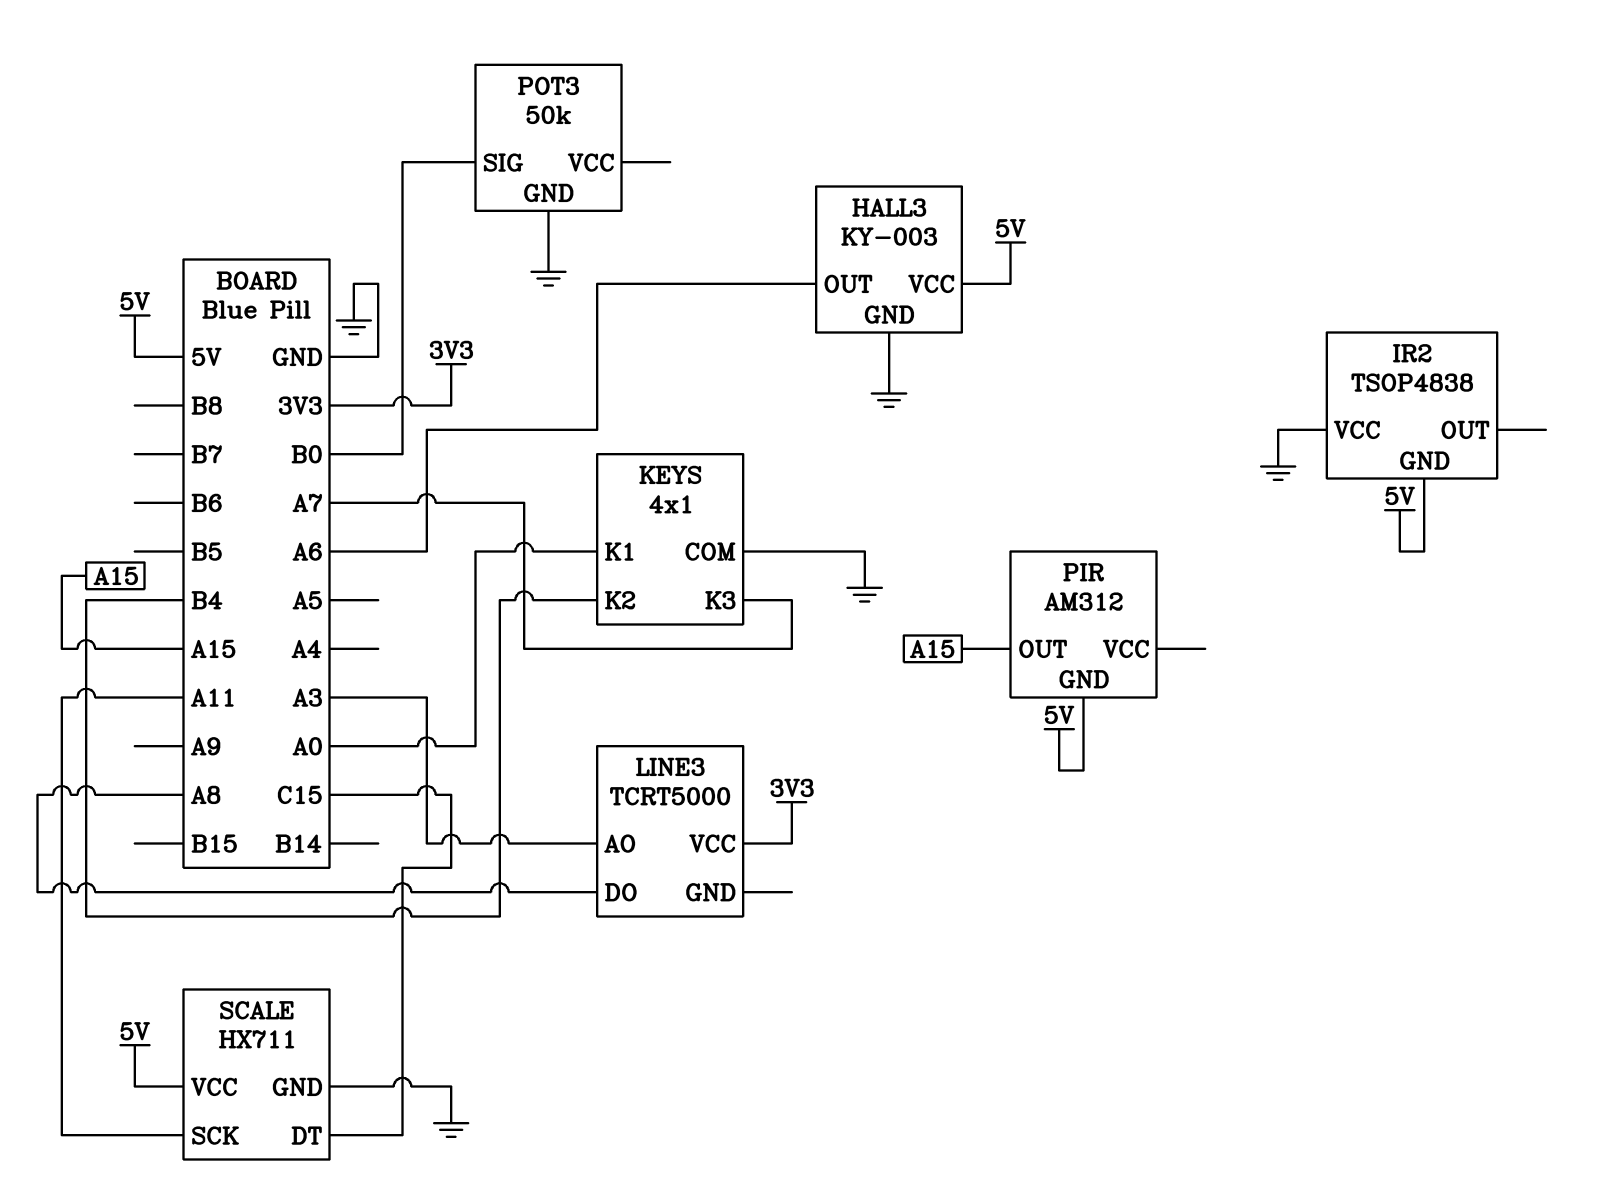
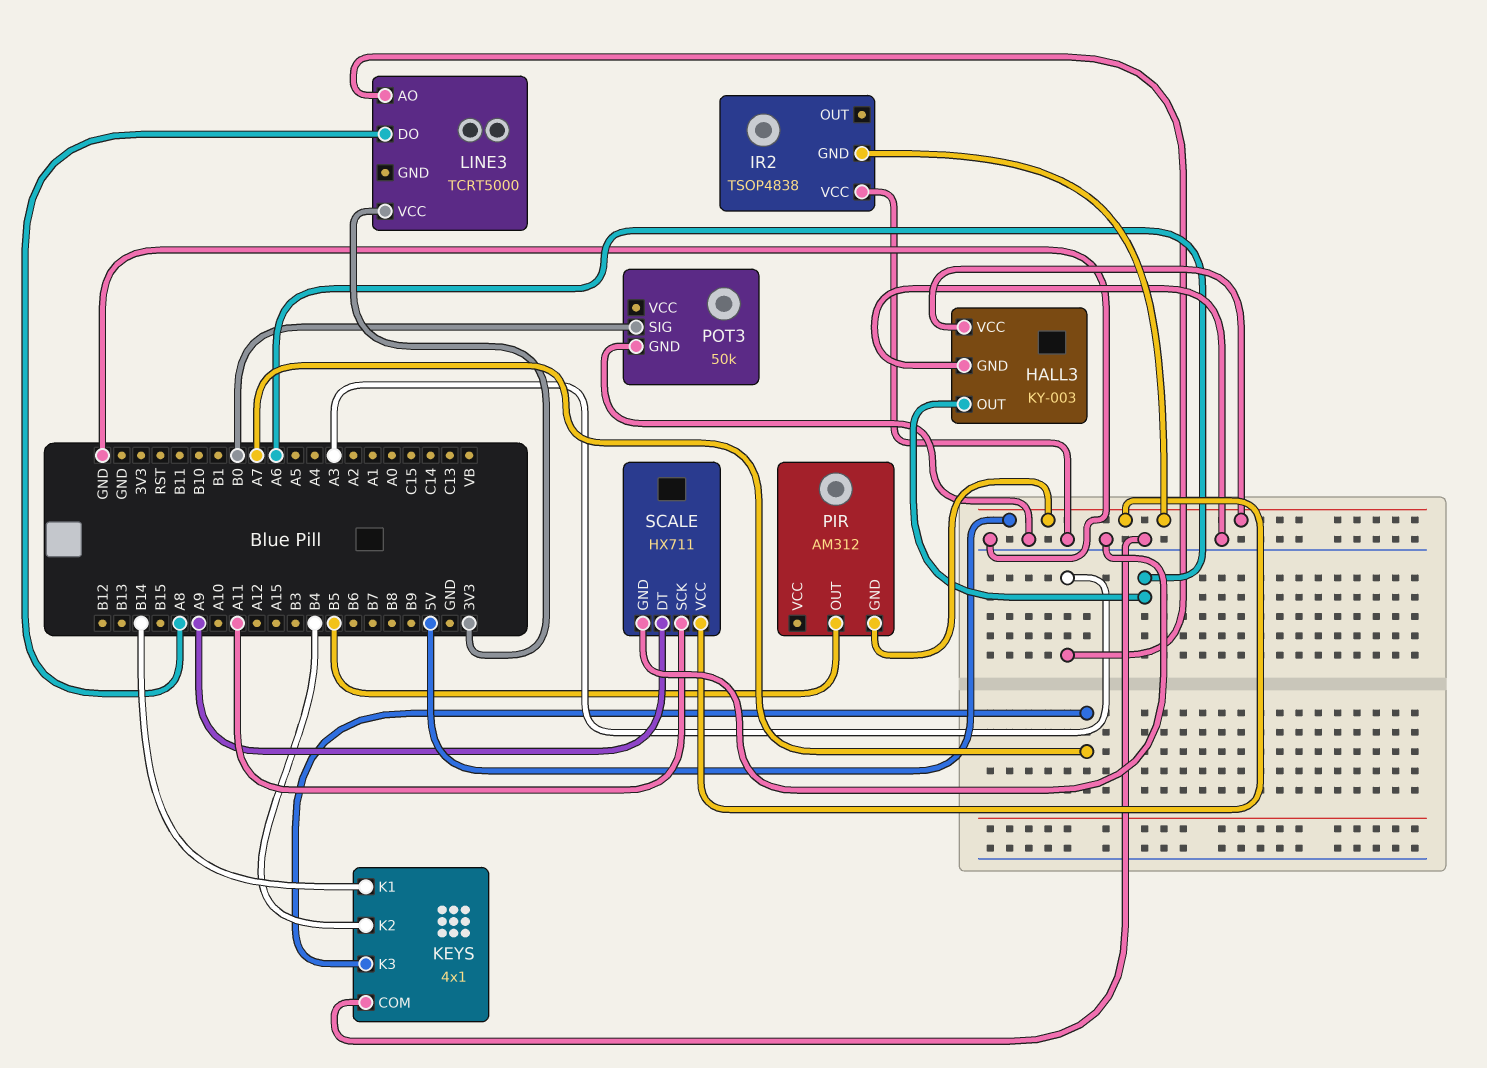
KEYS pin K1: A0 -> B14
PIR pin OUT: A15 -> B5
SCALE pin DT: C15 -> A9

